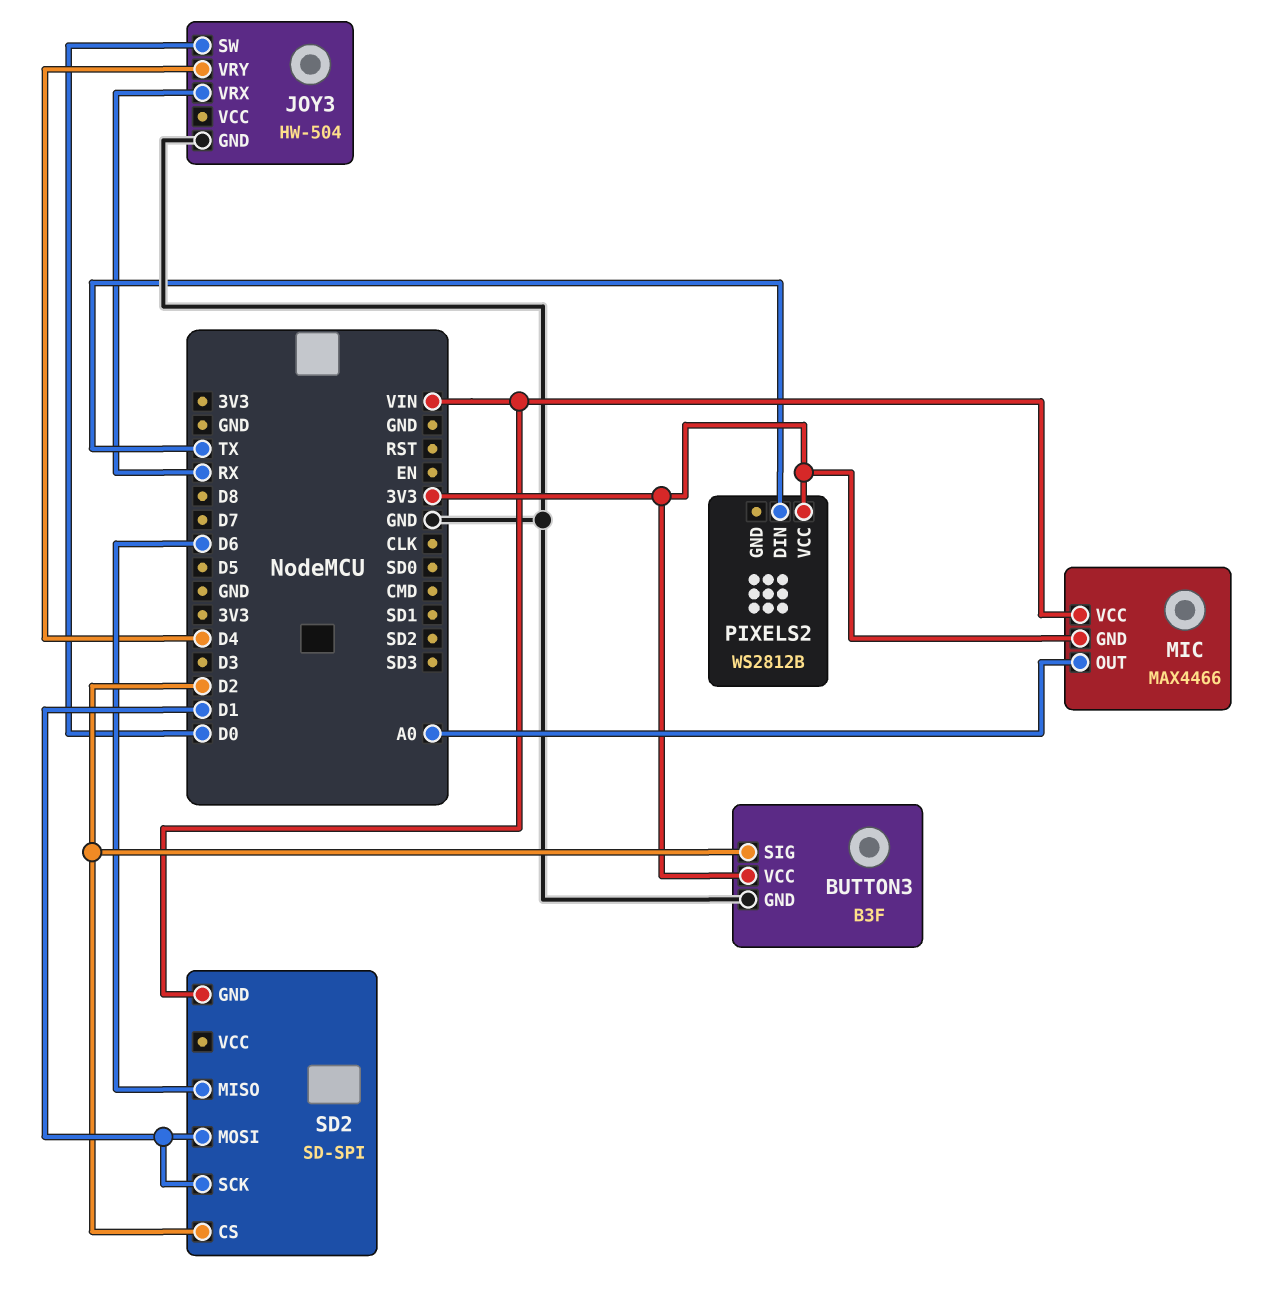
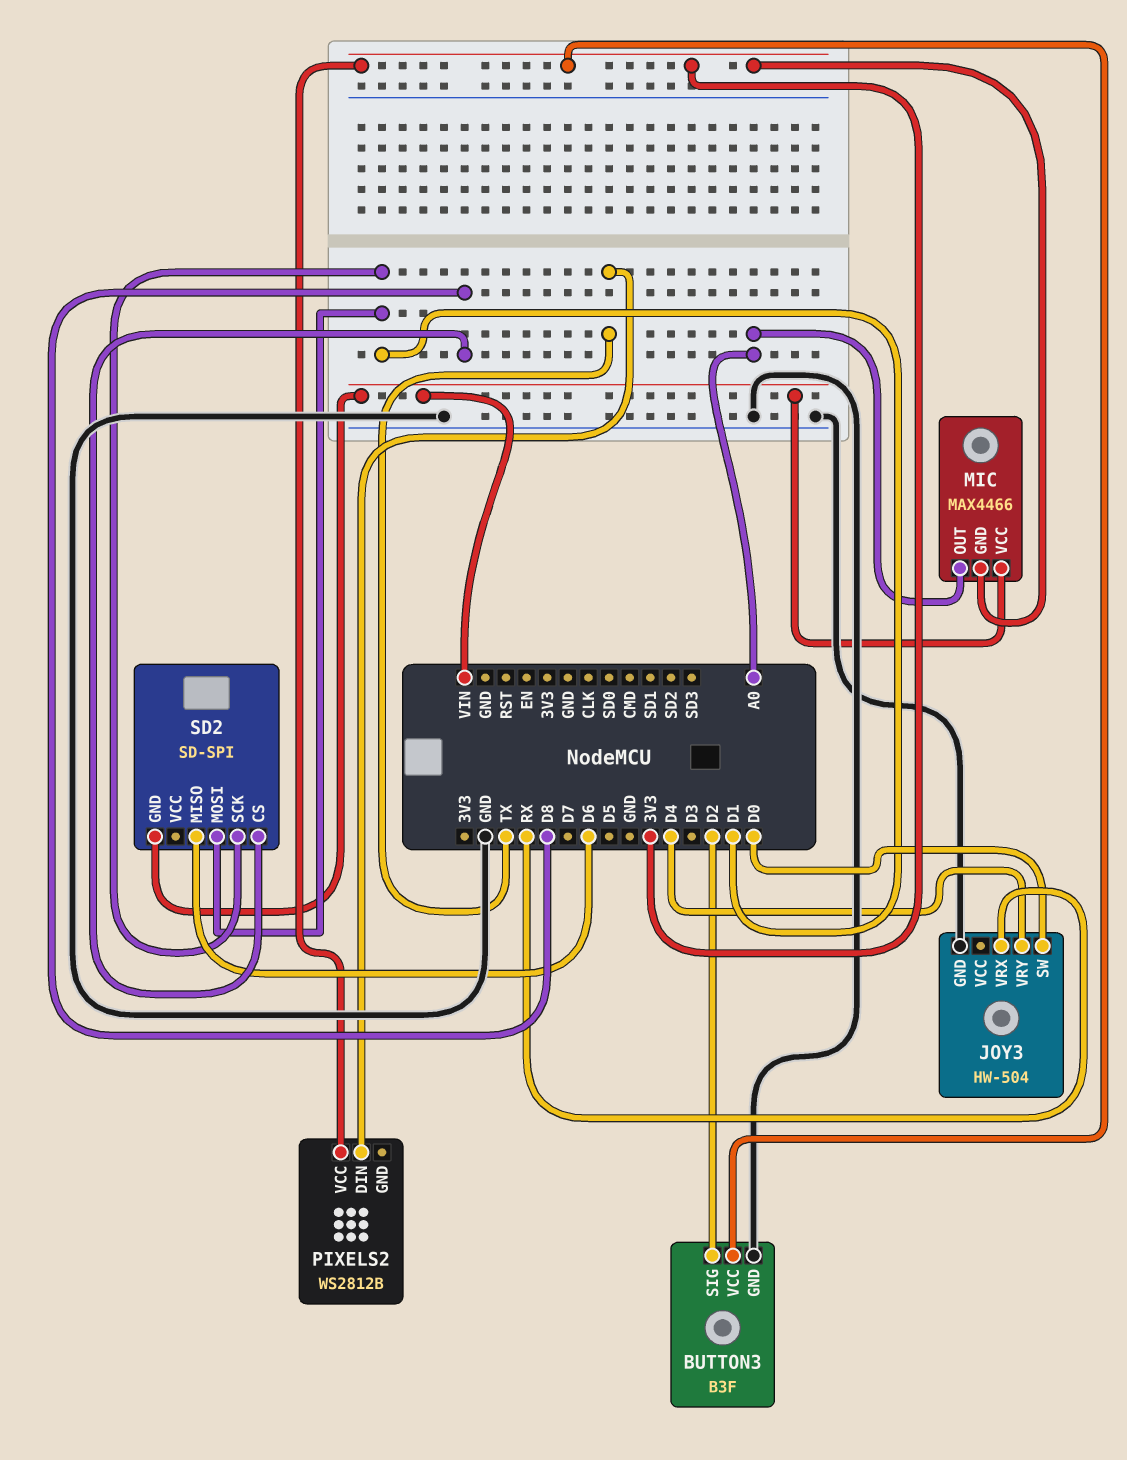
SD2 pin CS: D2 -> D8

